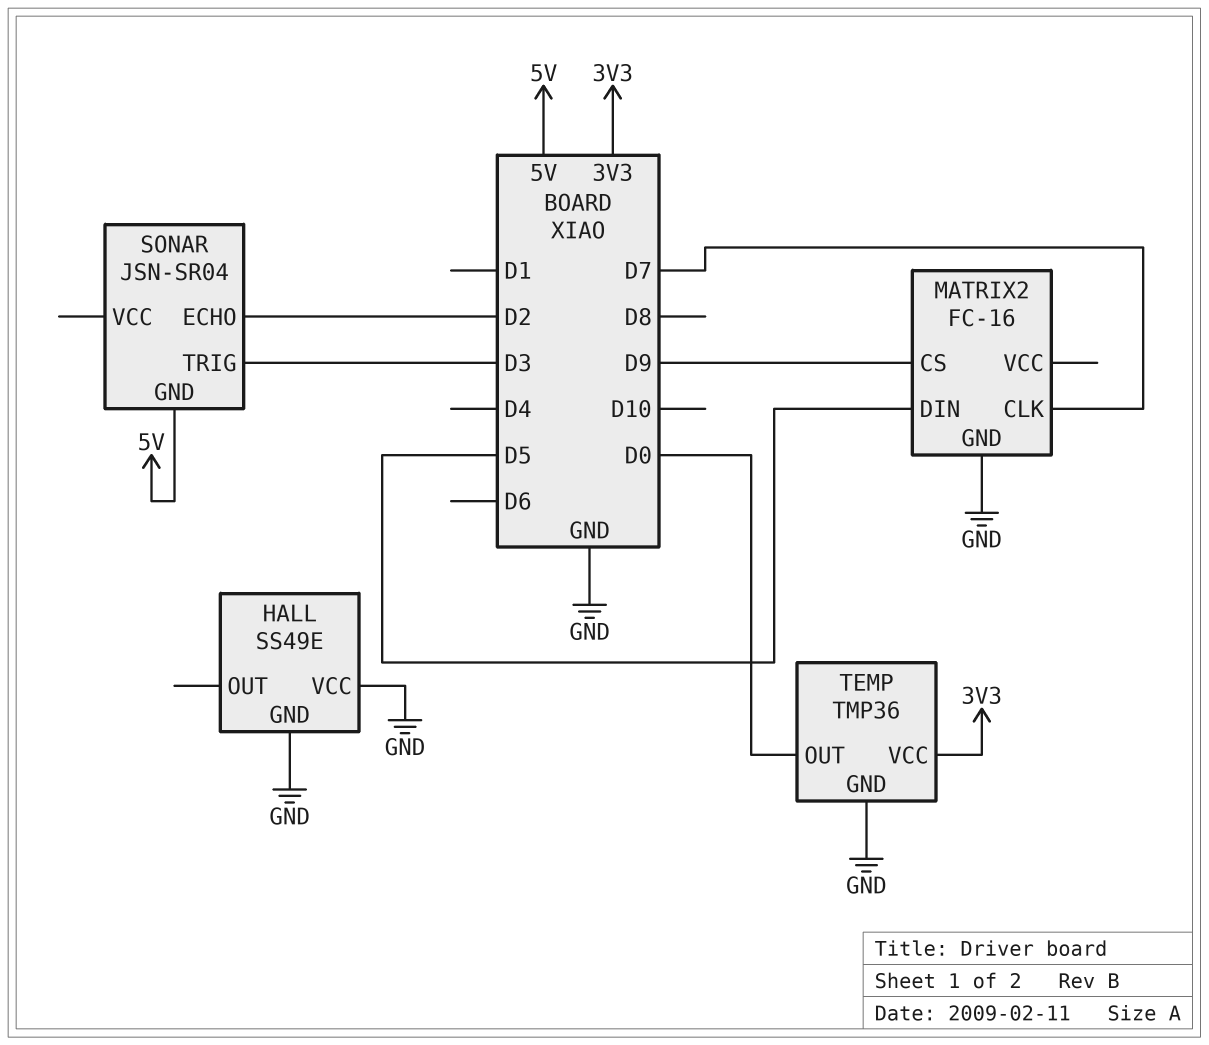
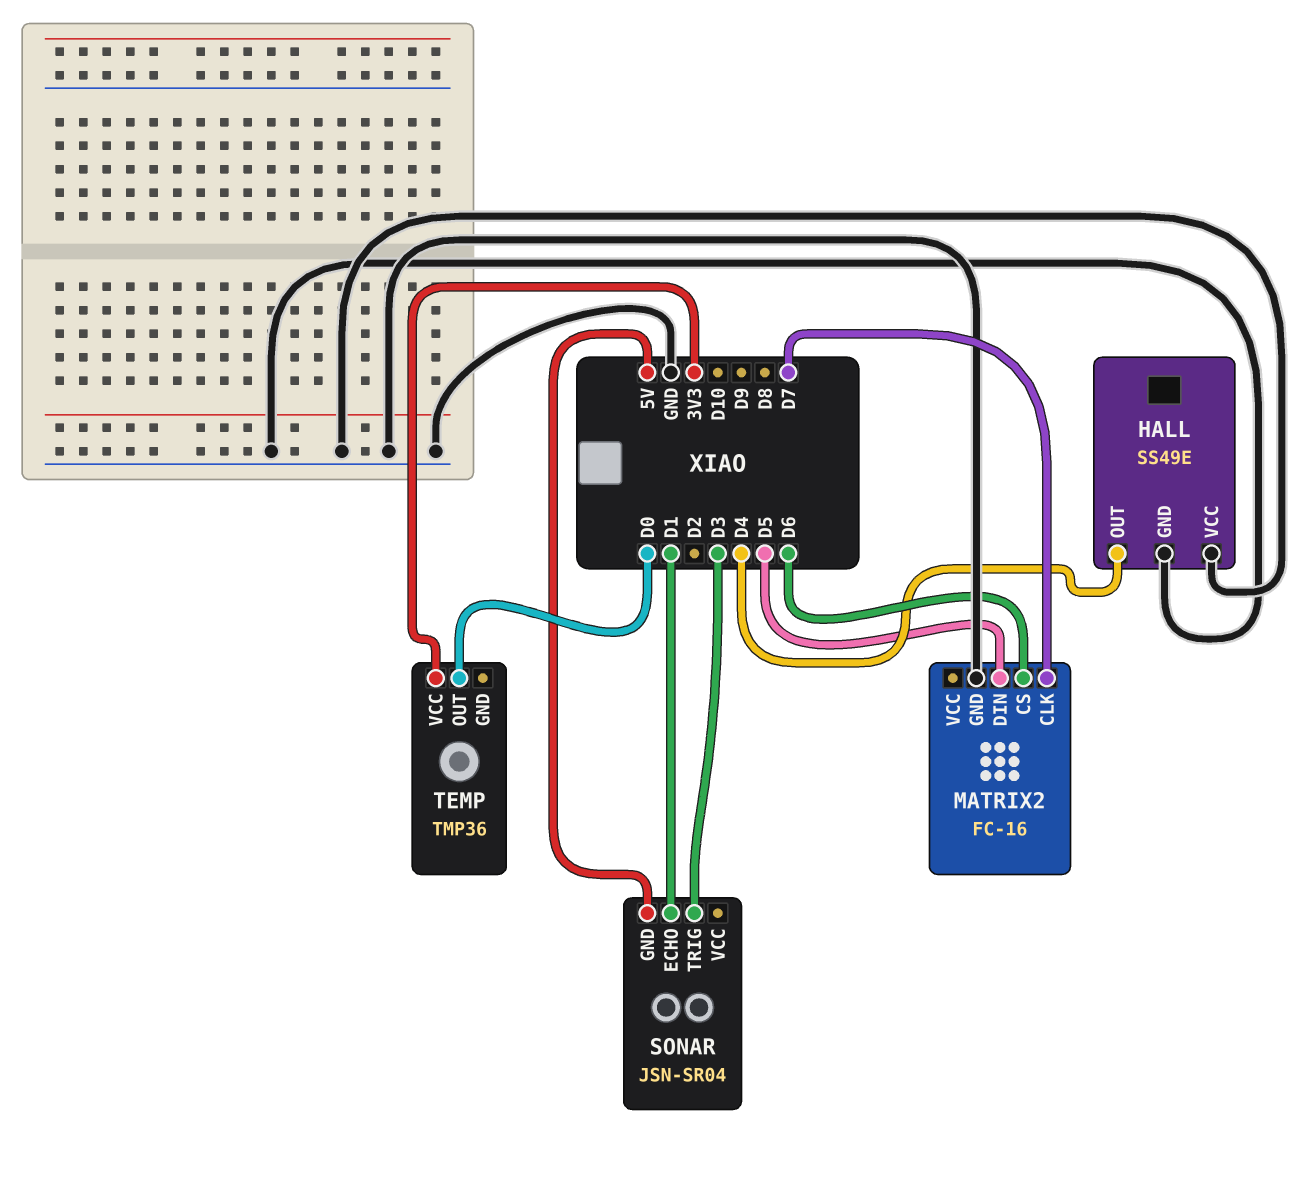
HALL pin OUT: none -> D4
MATRIX2 pin CS: D9 -> D6
SONAR pin ECHO: D2 -> D1
TEMP pin GND: GND -> none

